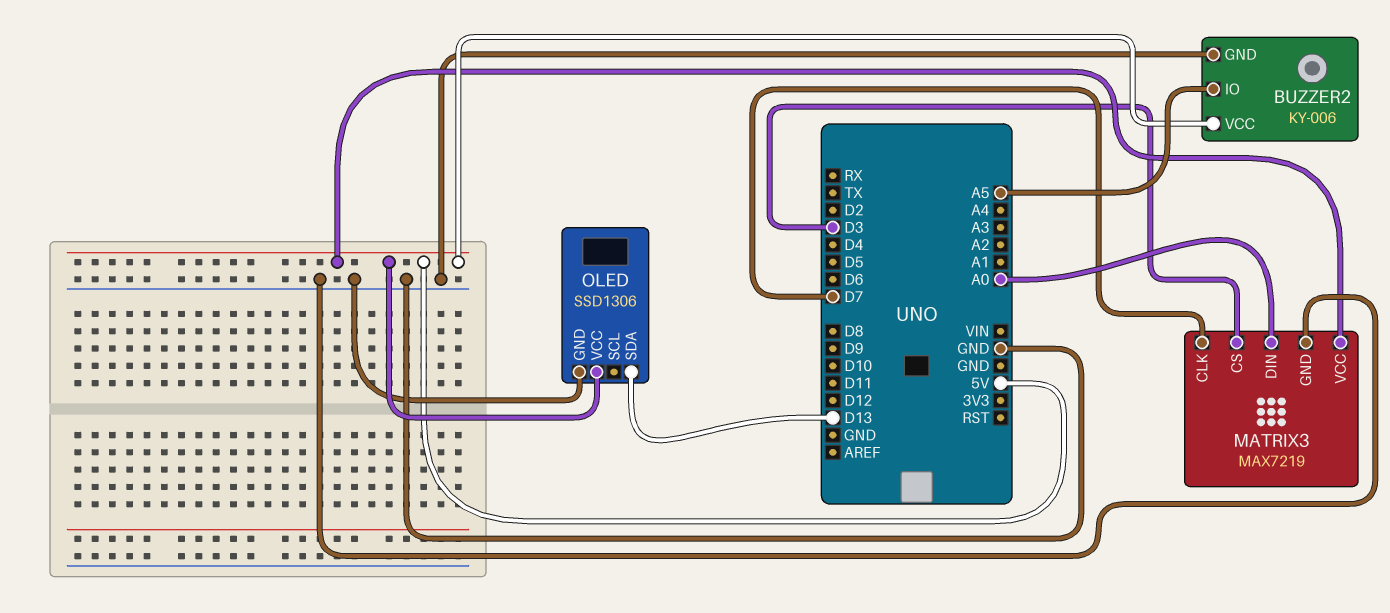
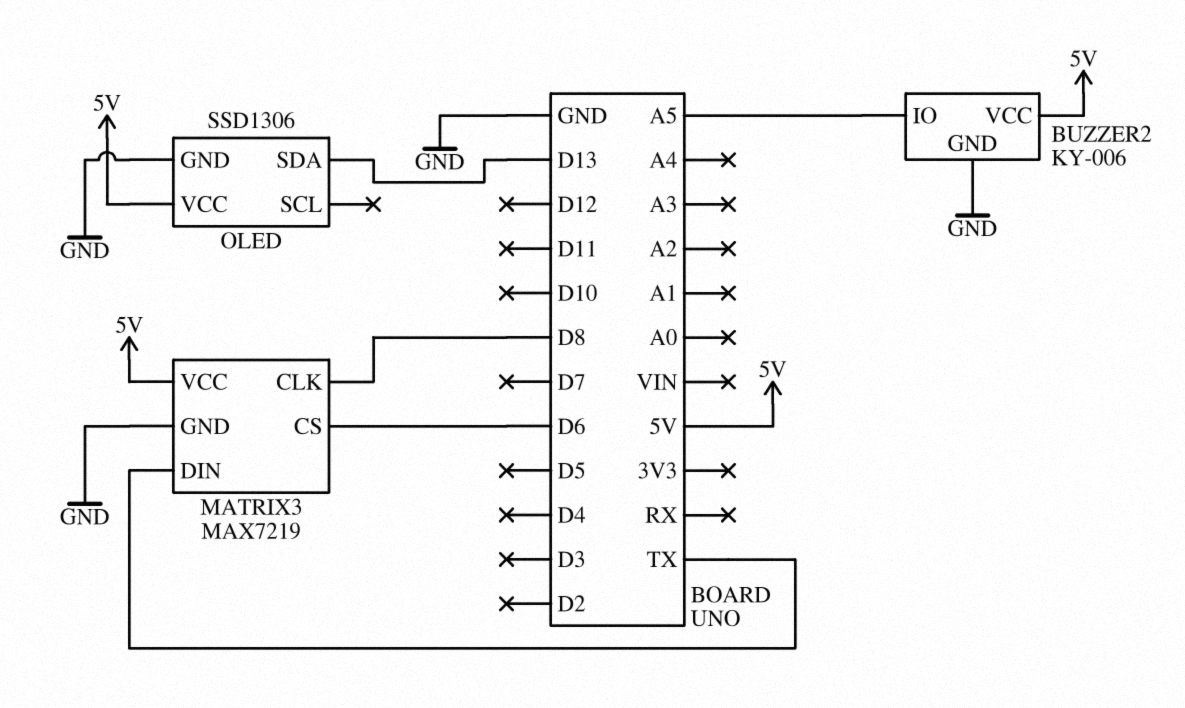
MATRIX3 pin CLK: D7 -> D8
MATRIX3 pin CS: D3 -> D6
MATRIX3 pin DIN: A0 -> TX

